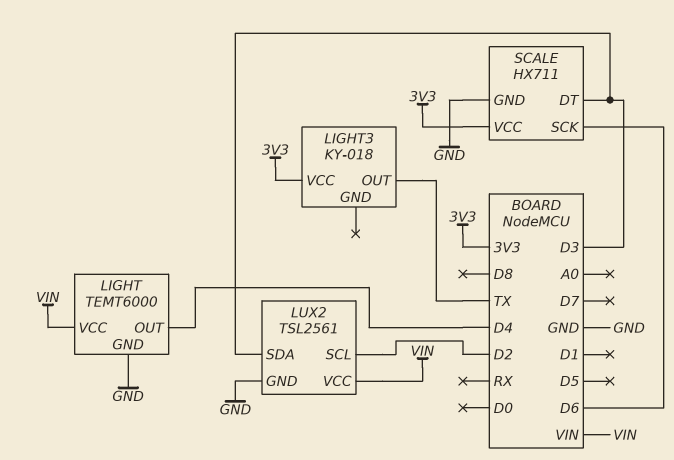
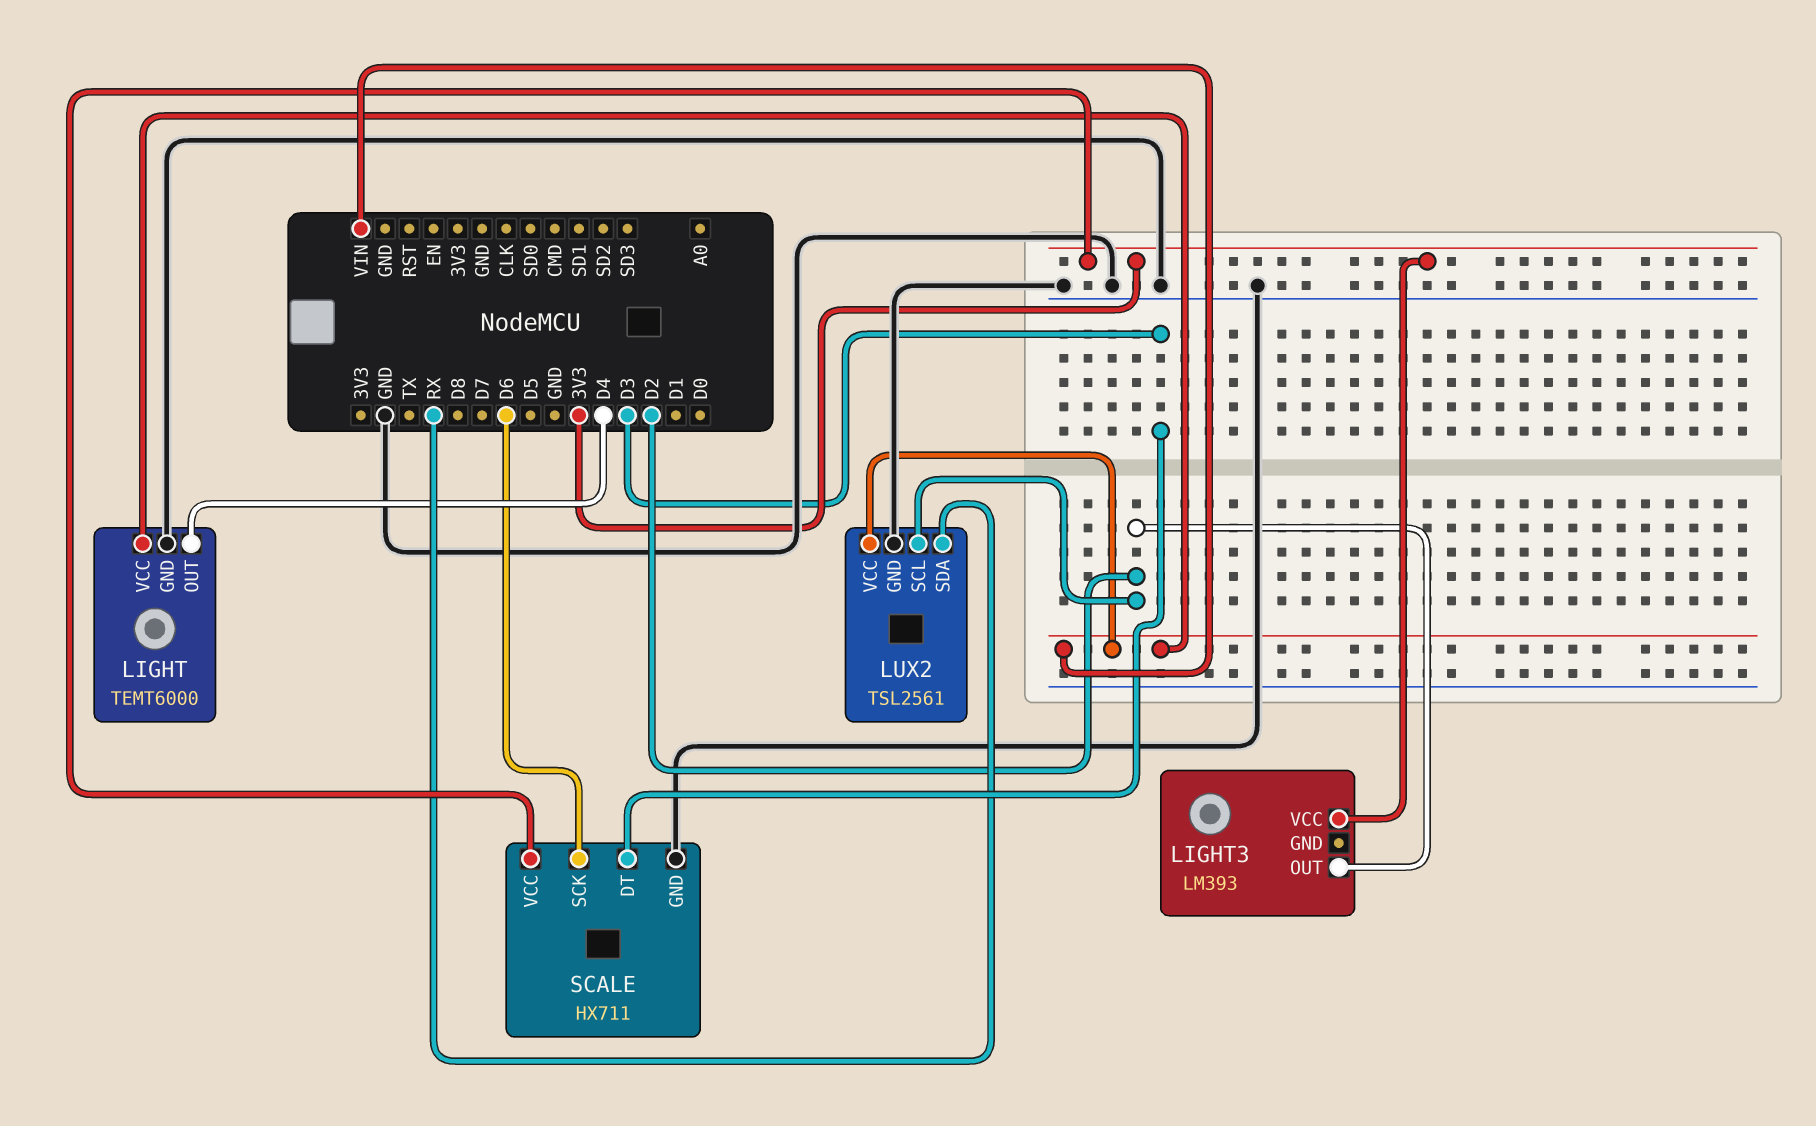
LIGHT3: KY-018 -> LM393
LIGHT3 pin OUT: TX -> D2
LUX2 pin SDA: D3 -> RX

